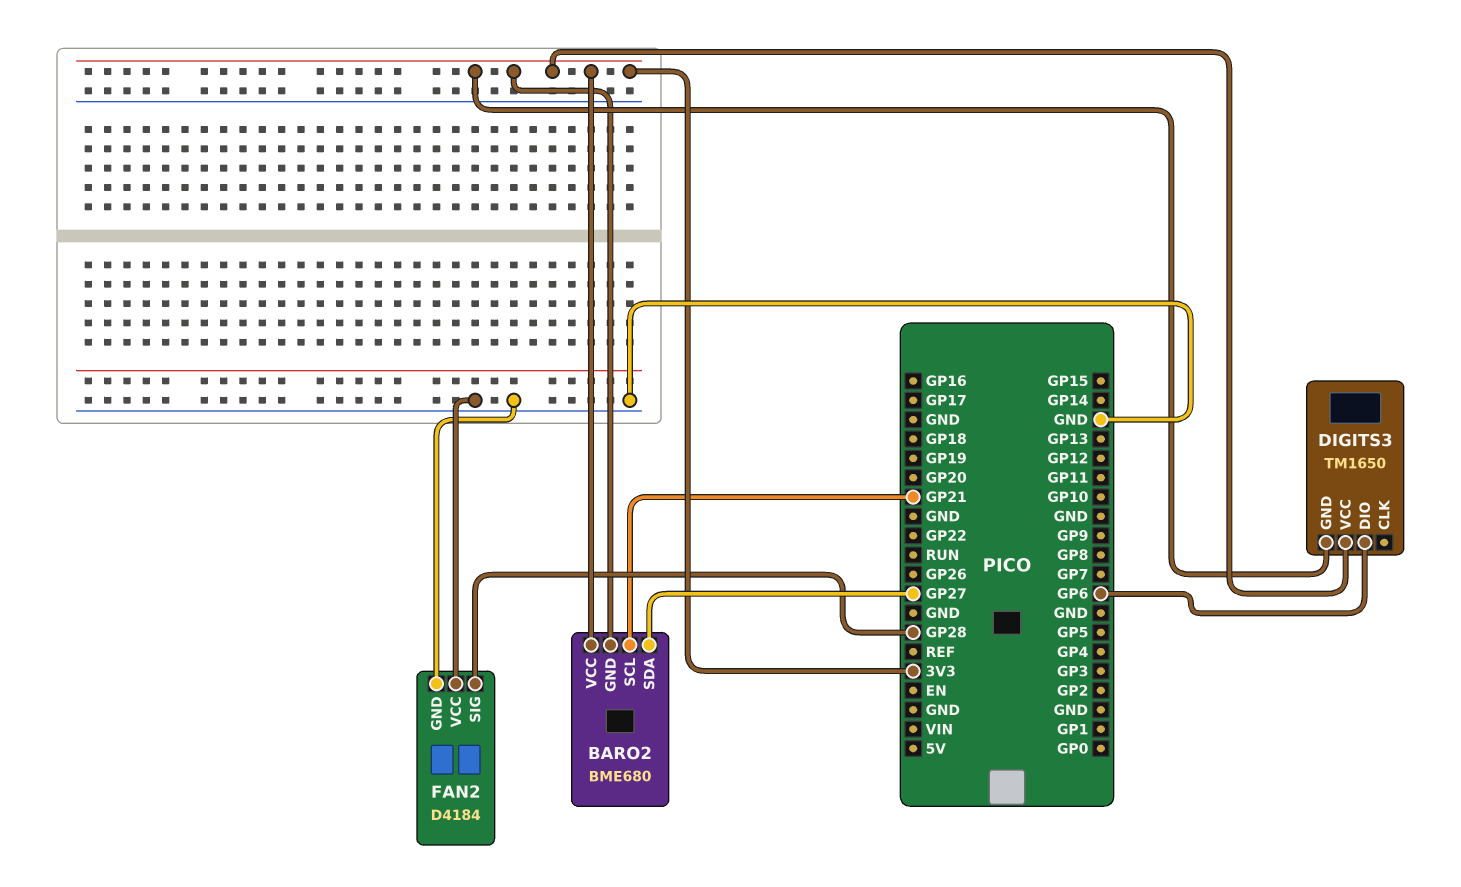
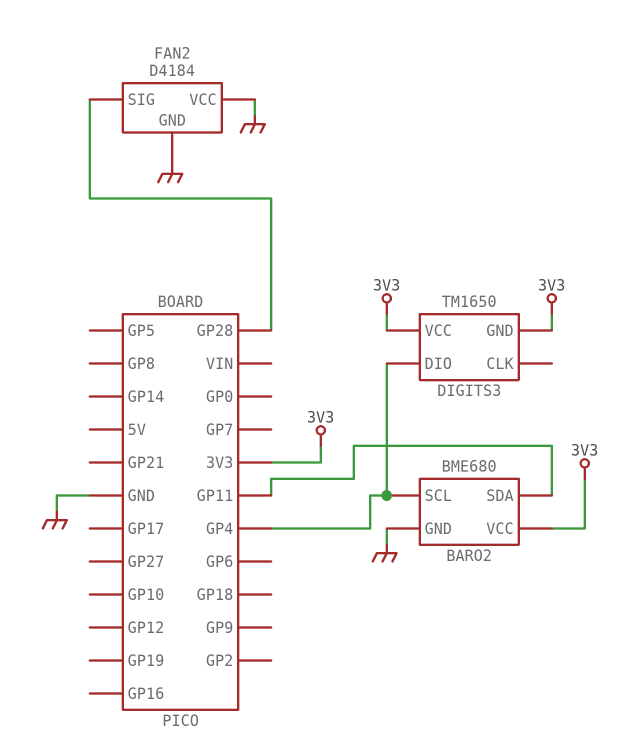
BARO2 pin GND: 3V3 -> GND
BARO2 pin SCL: GP21 -> GP4
BARO2 pin SDA: GP27 -> GP11
DIGITS3 pin DIO: GP6 -> GP4

